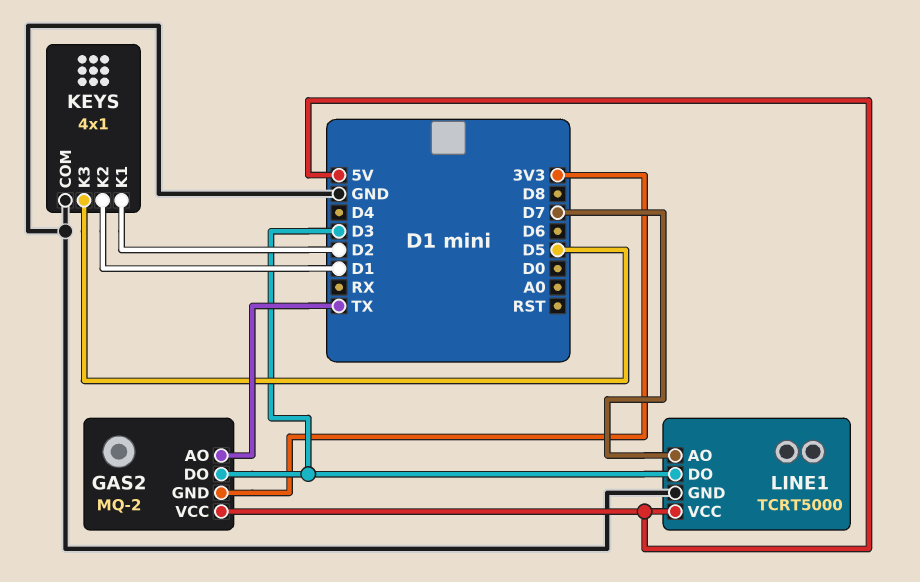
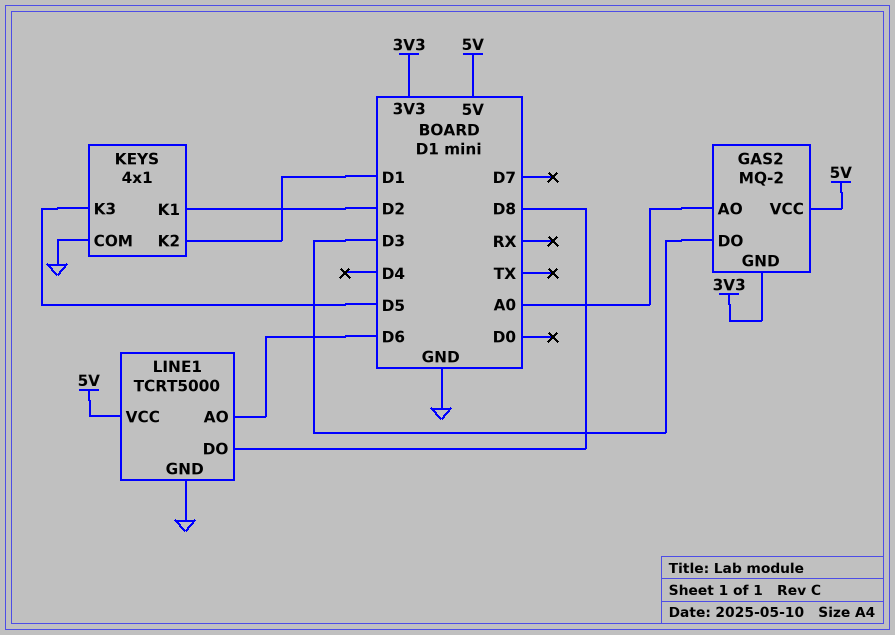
GAS2 pin AO: TX -> A0
LINE1 pin AO: D7 -> D6
LINE1 pin DO: D3 -> D8

